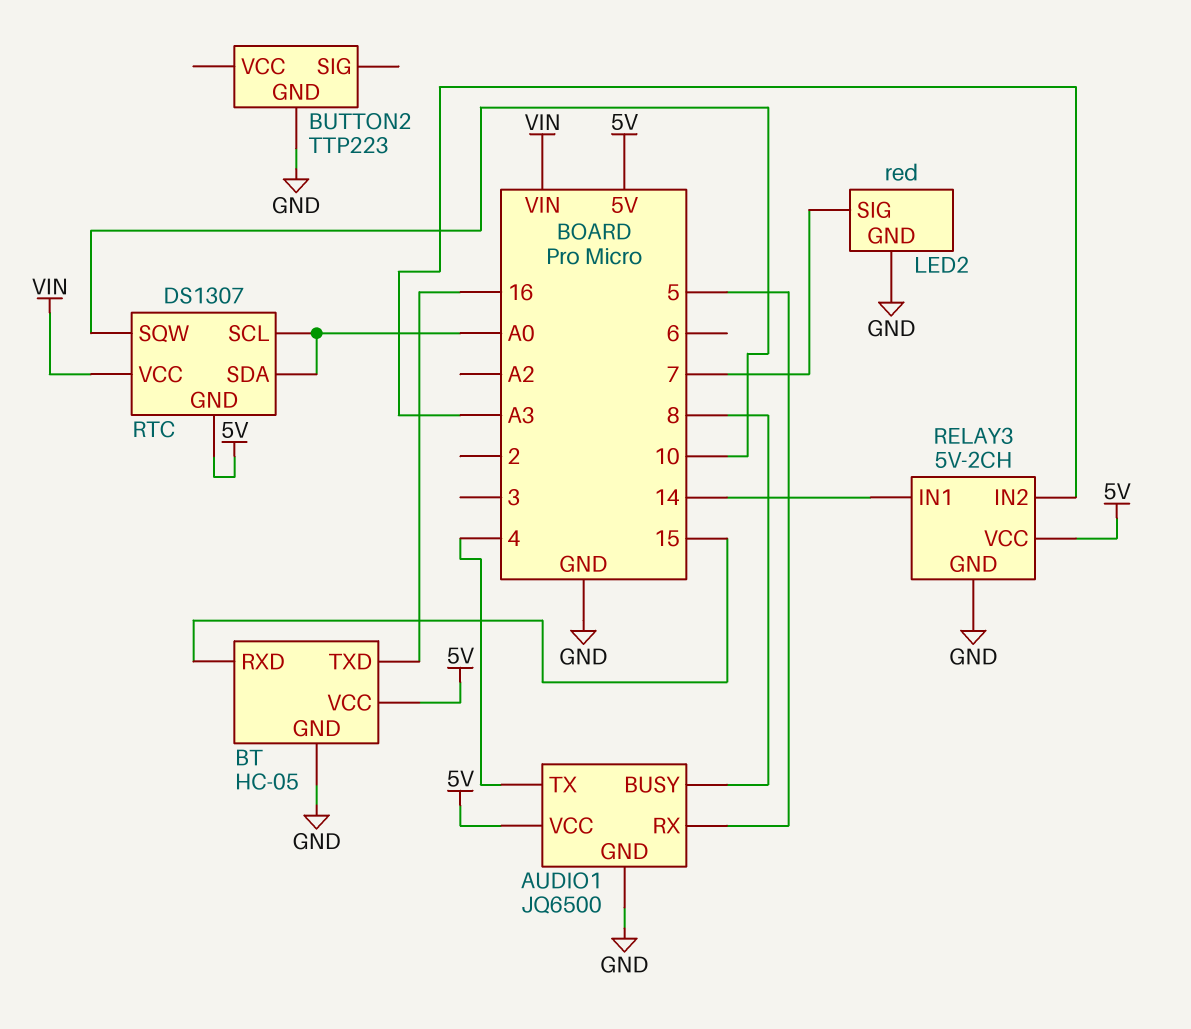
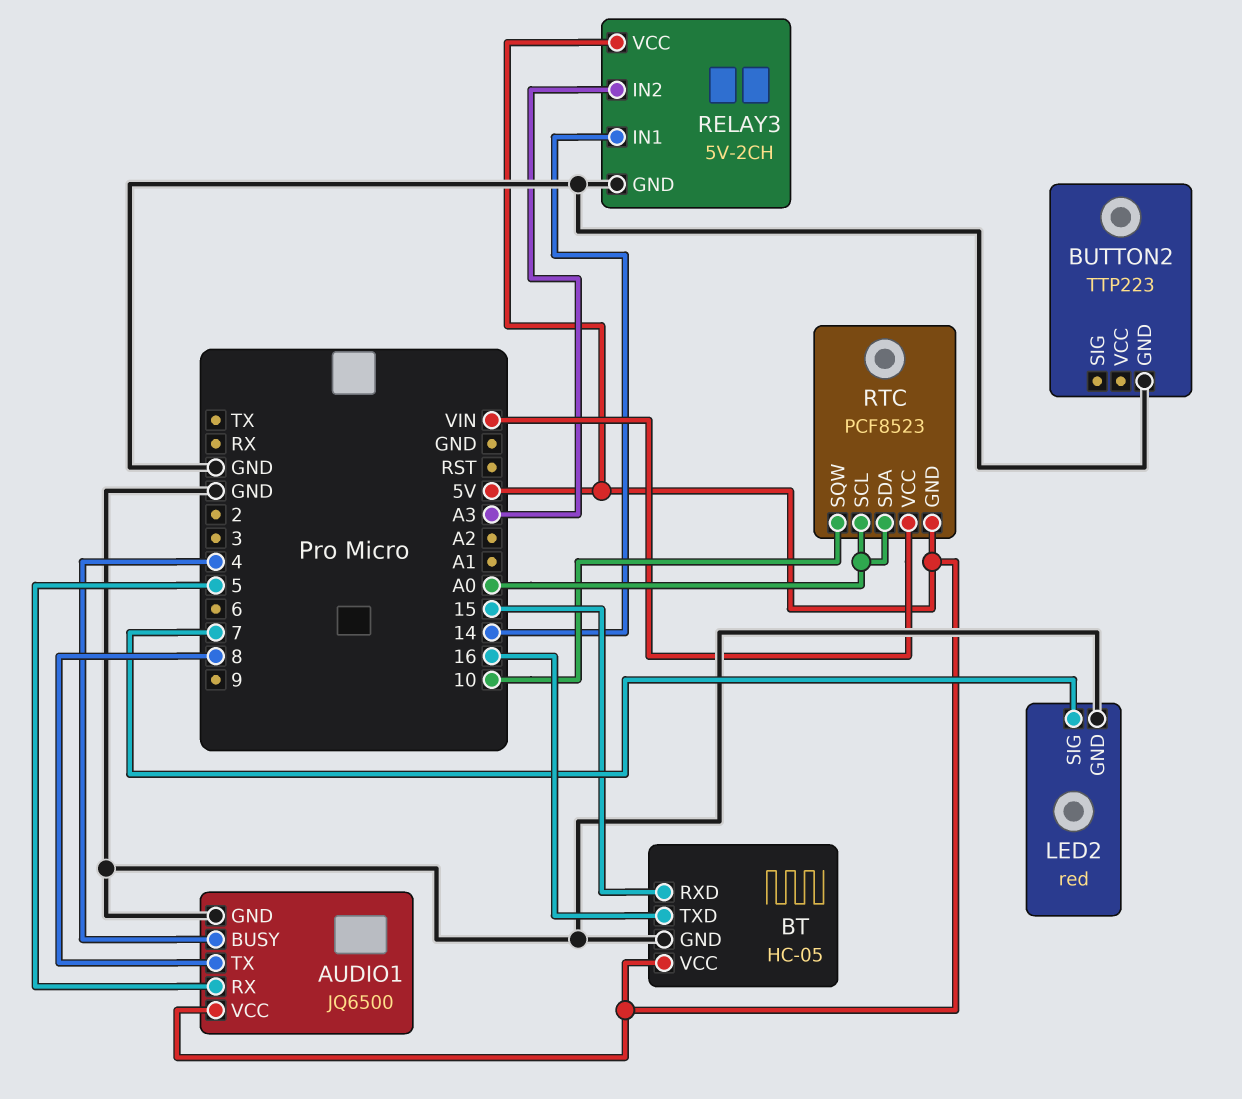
AUDIO1 pin BUSY: 8 -> 4
AUDIO1 pin TX: 4 -> 8
RTC: DS1307 -> PCF8523

